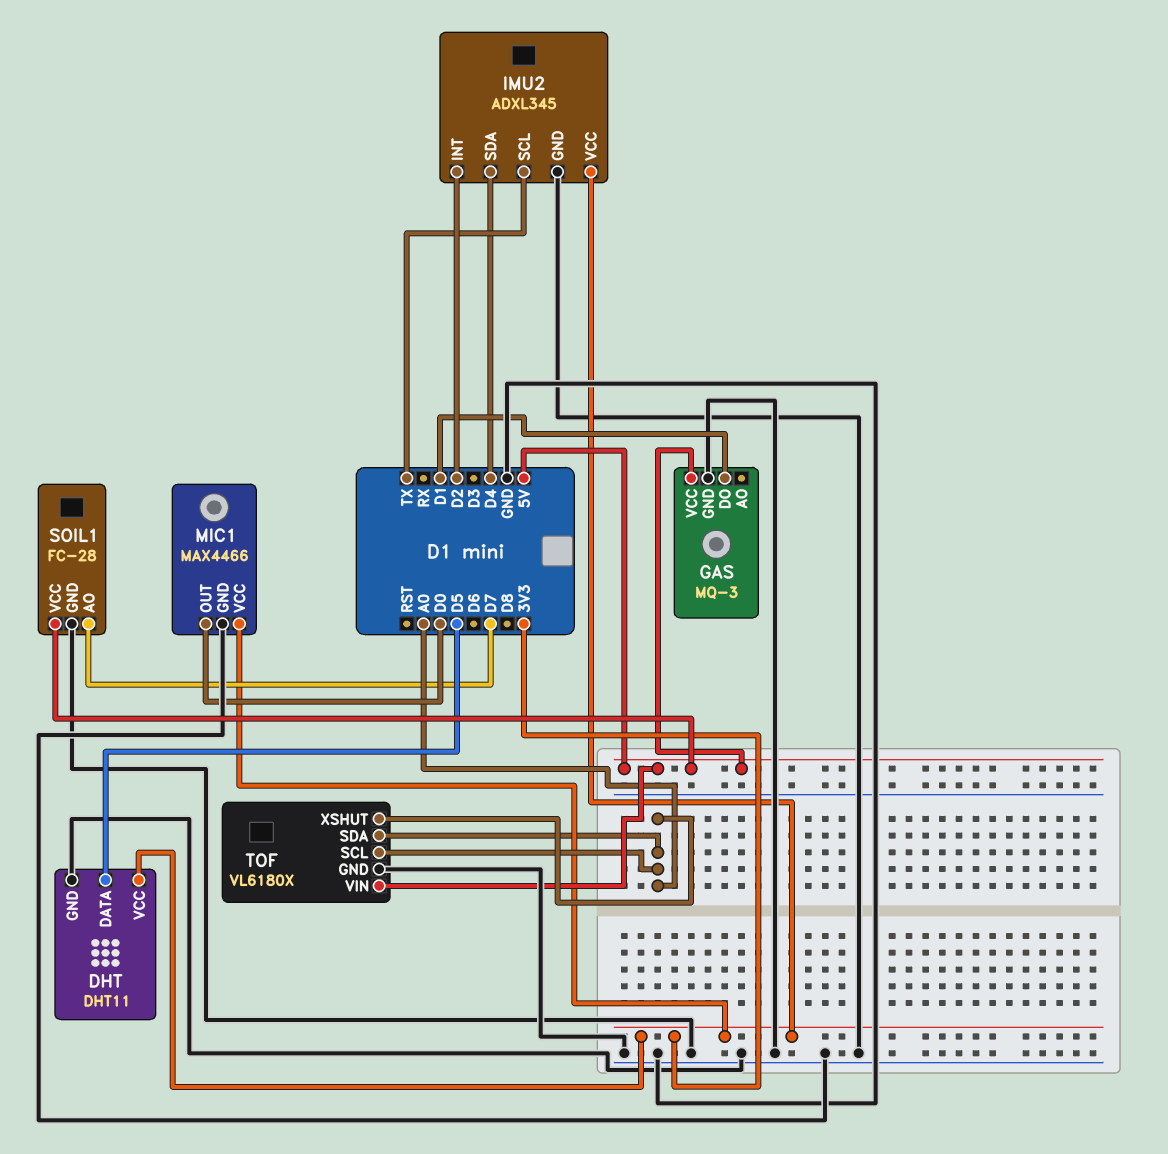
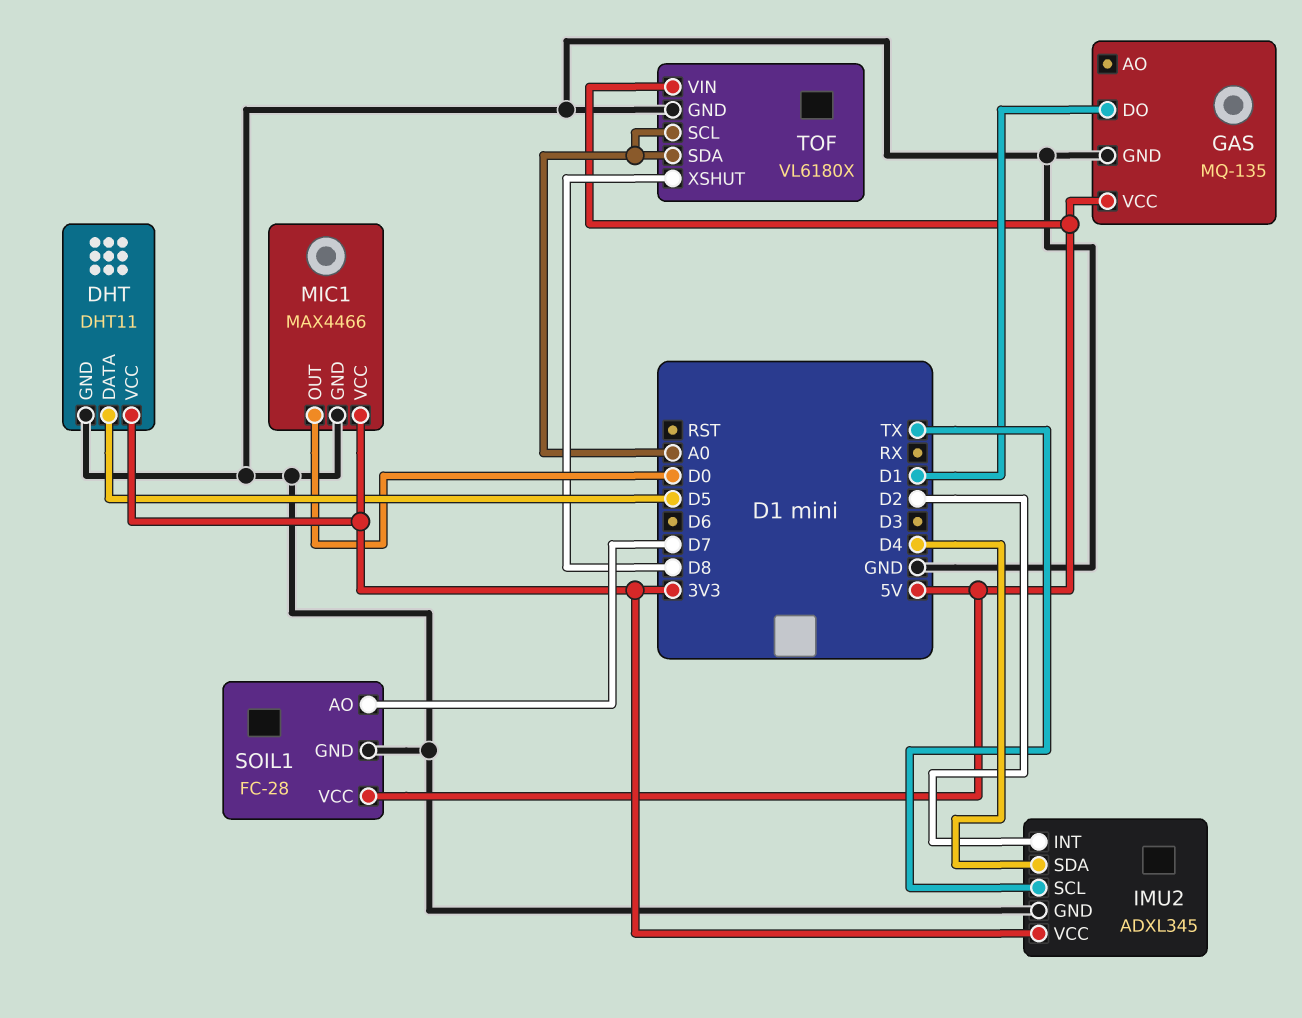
GAS: MQ-3 -> MQ-135
TOF pin XSHUT: A0 -> D8

